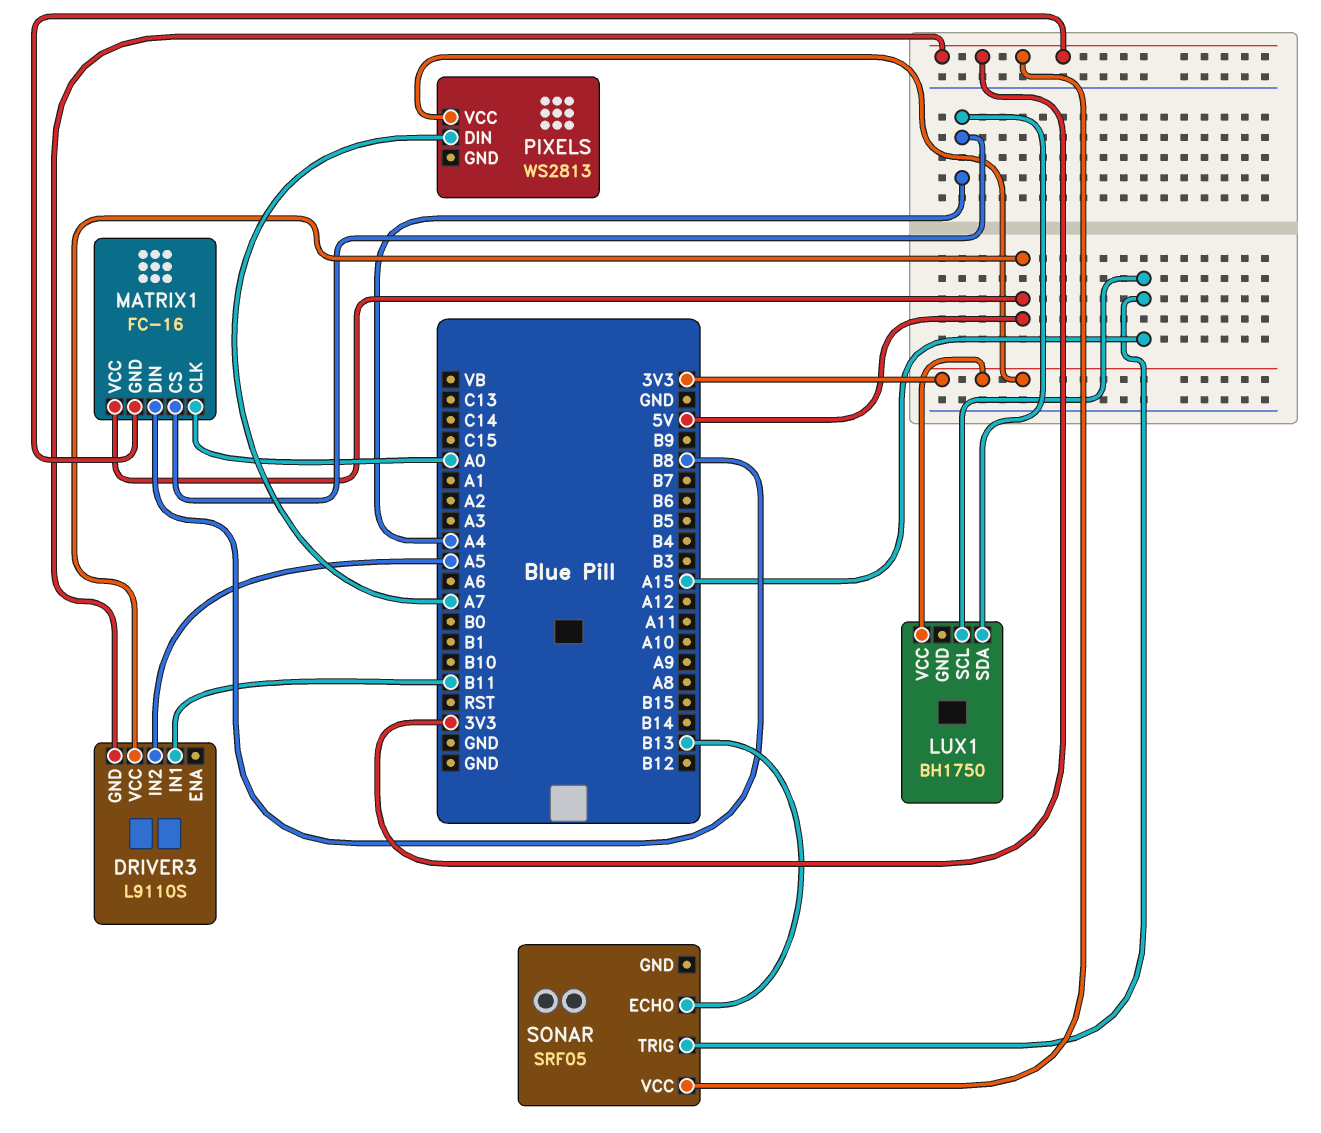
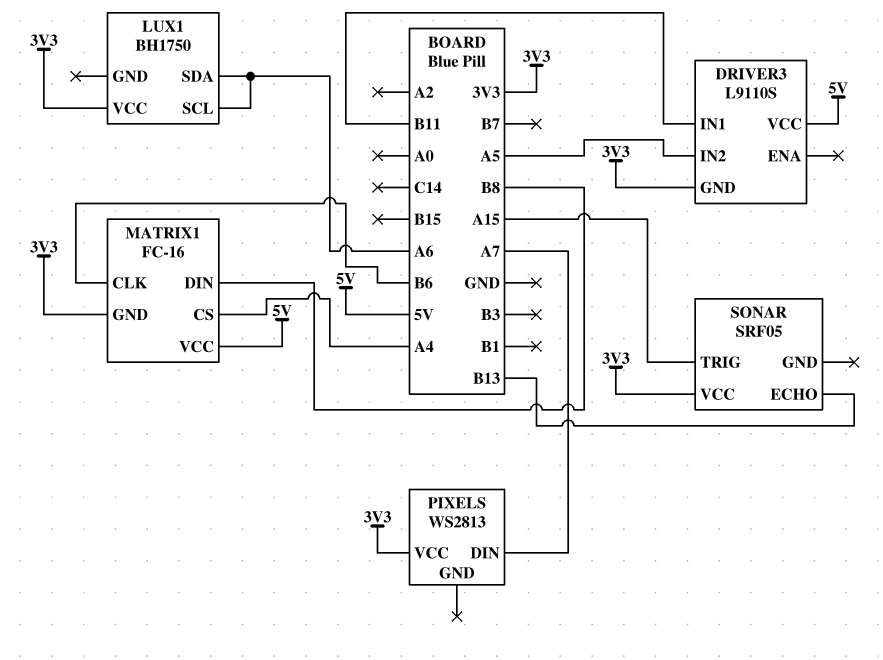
LUX1 pin SCL: A15 -> A6
LUX1 pin SDA: A4 -> A6
MATRIX1 pin CLK: A0 -> B6

